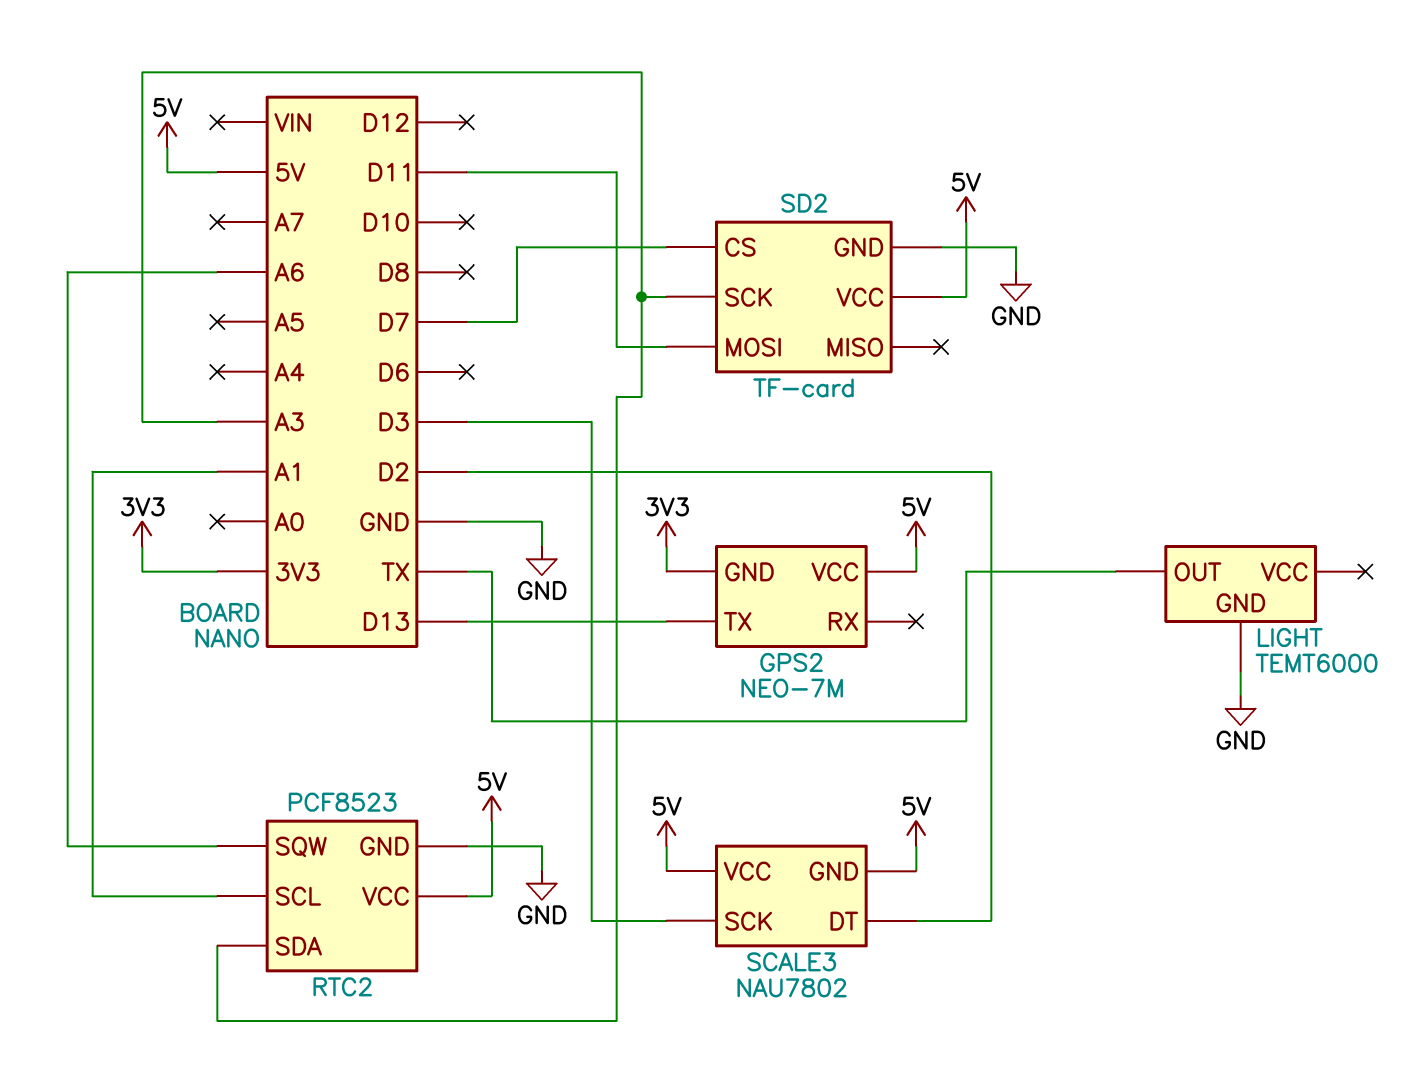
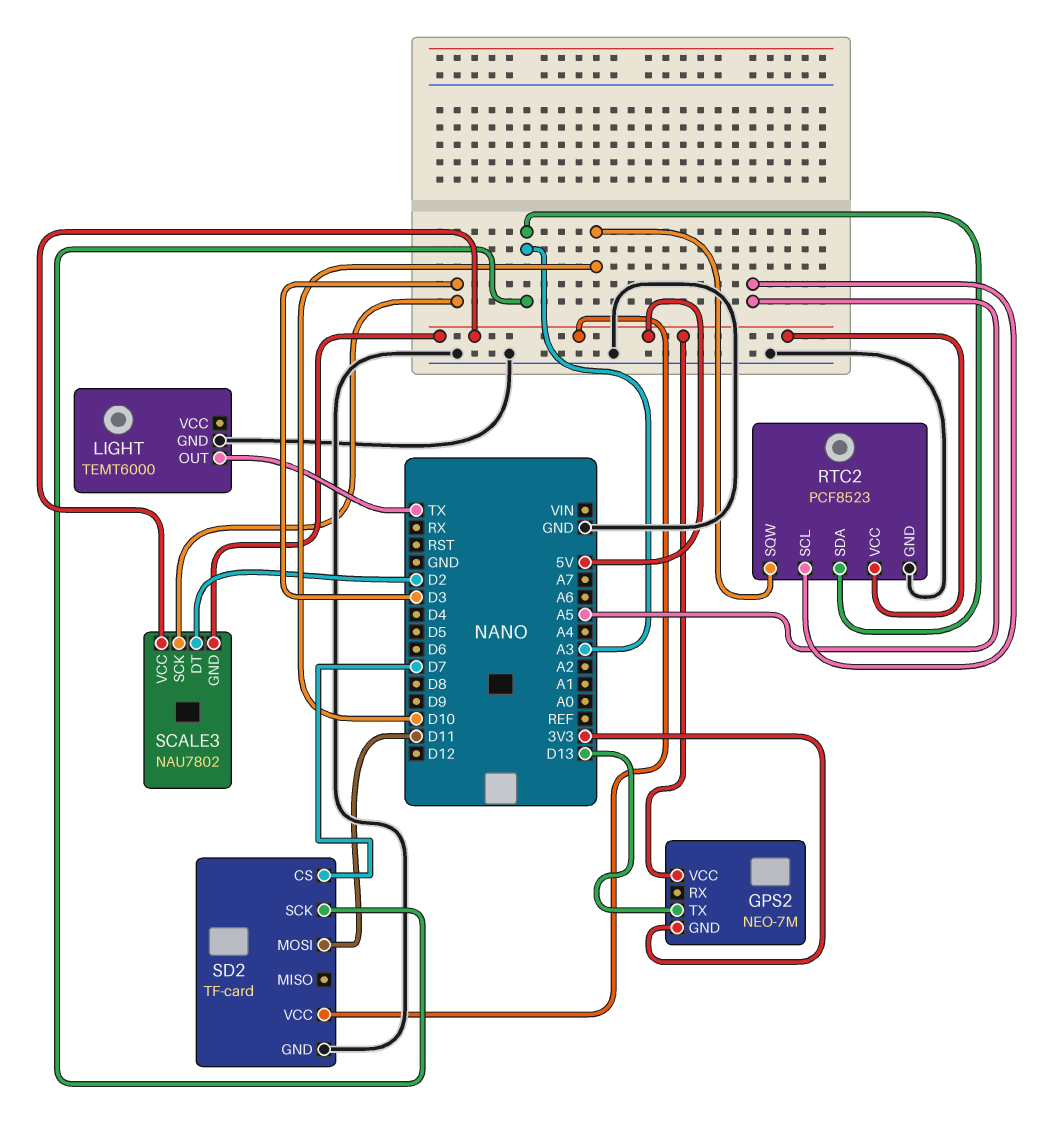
RTC2 pin SCL: A1 -> A5
RTC2 pin SQW: A6 -> D10

